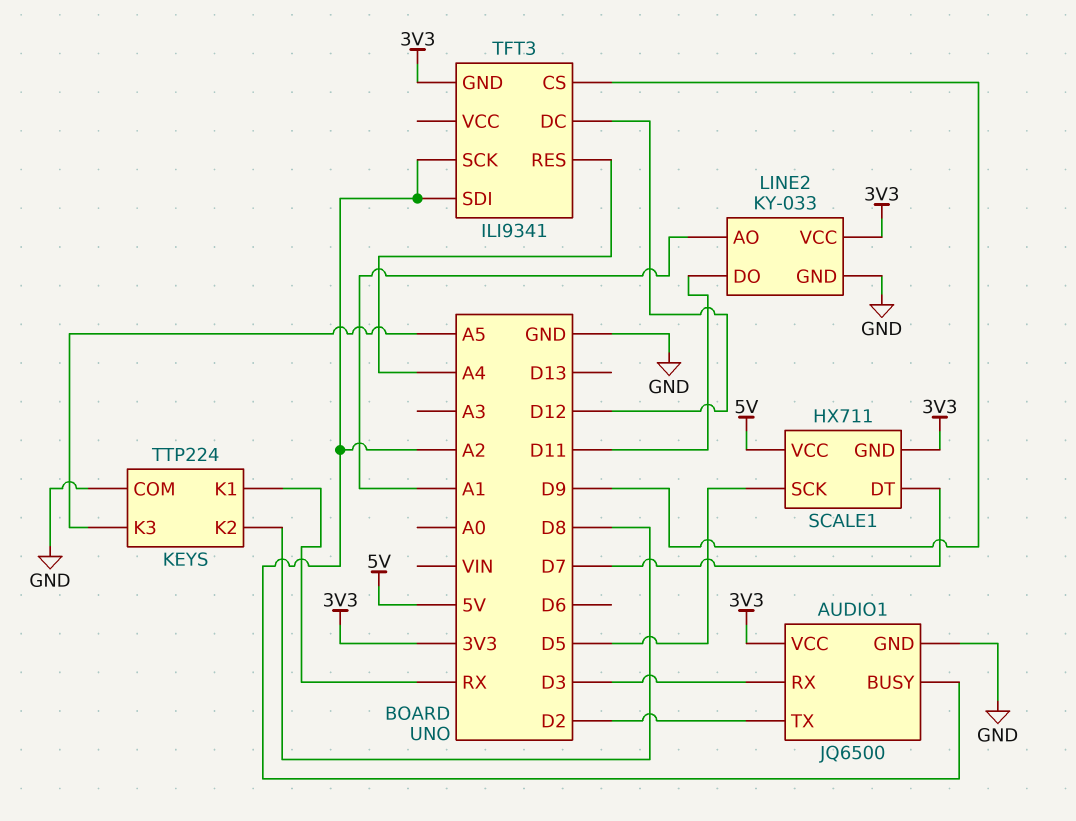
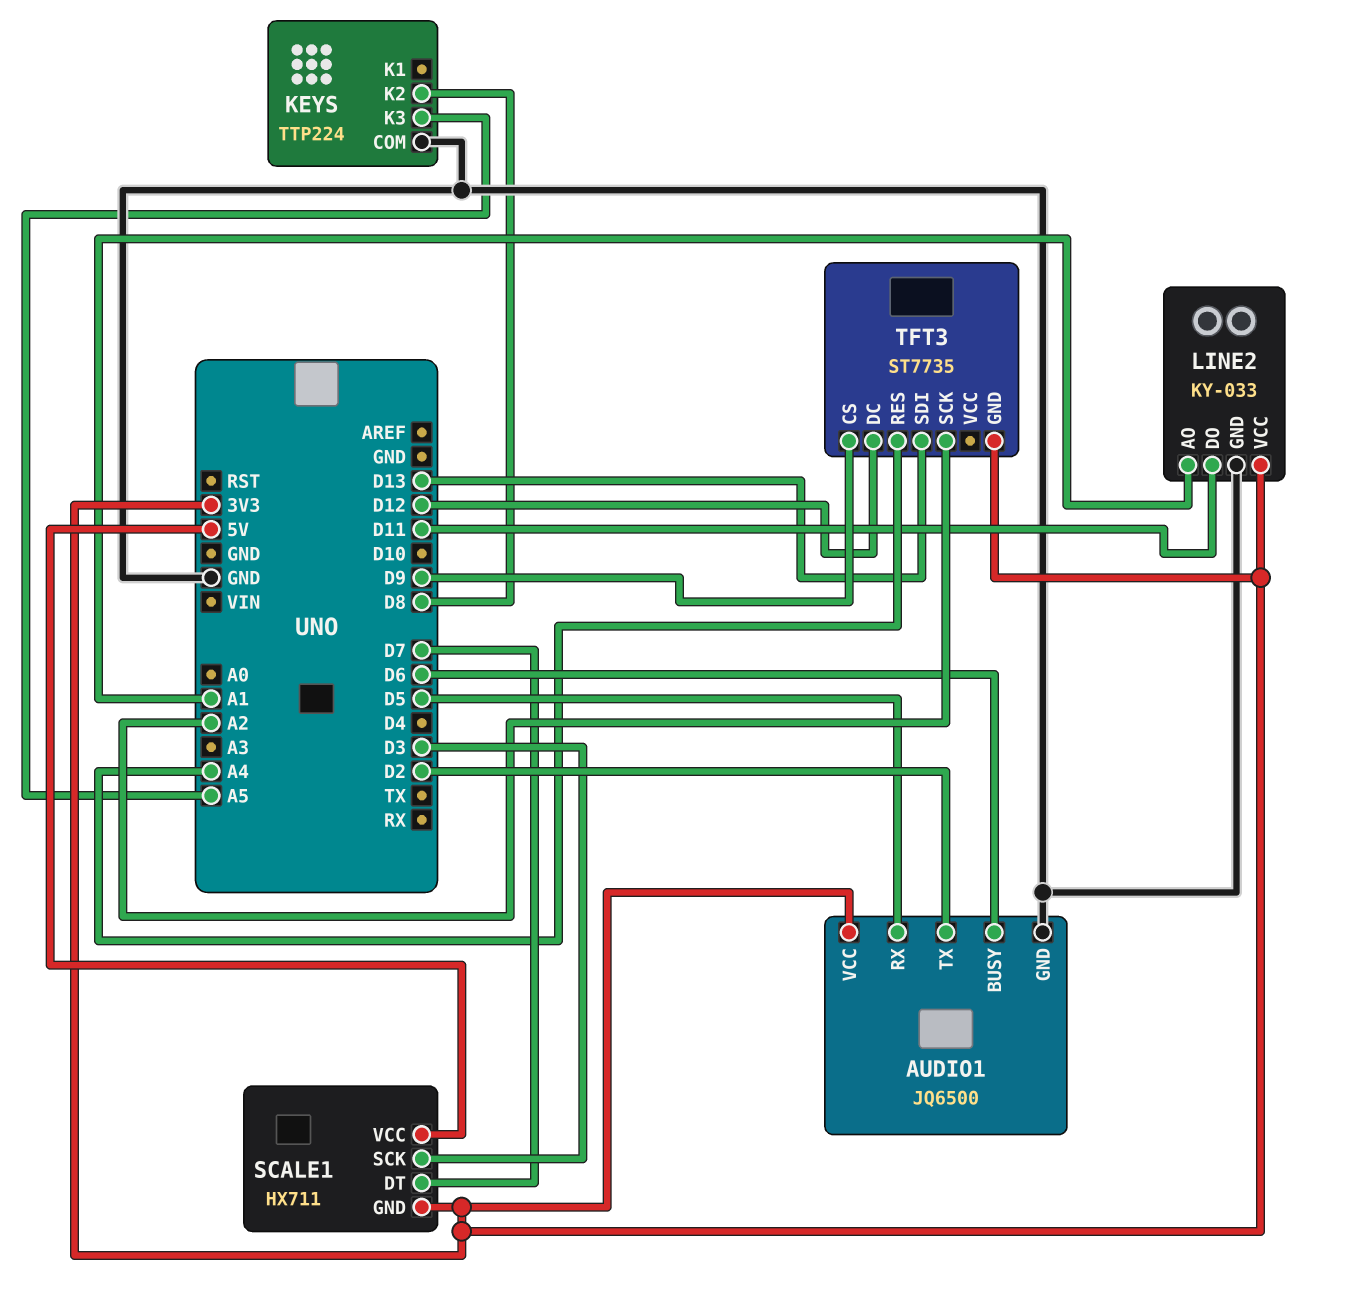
AUDIO1 pin BUSY: A2 -> D6
AUDIO1 pin RX: D3 -> D5
KEYS pin K1: RX -> none
SCALE1 pin SCK: D5 -> D3
TFT3: ILI9341 -> ST7735
TFT3 pin SDI: A2 -> D13

